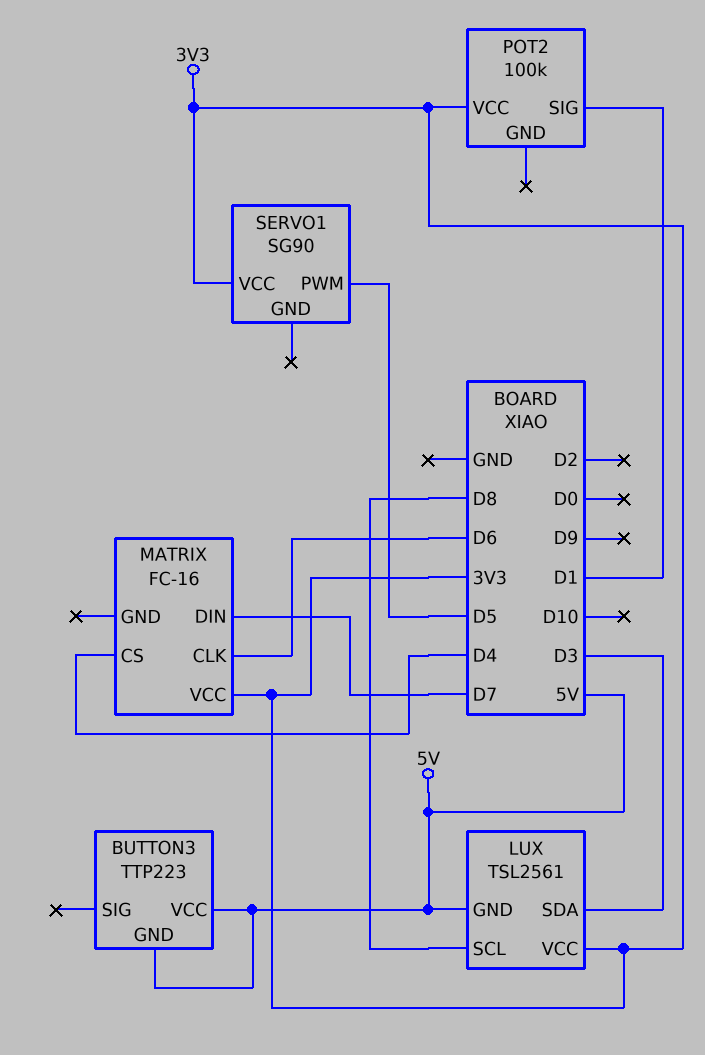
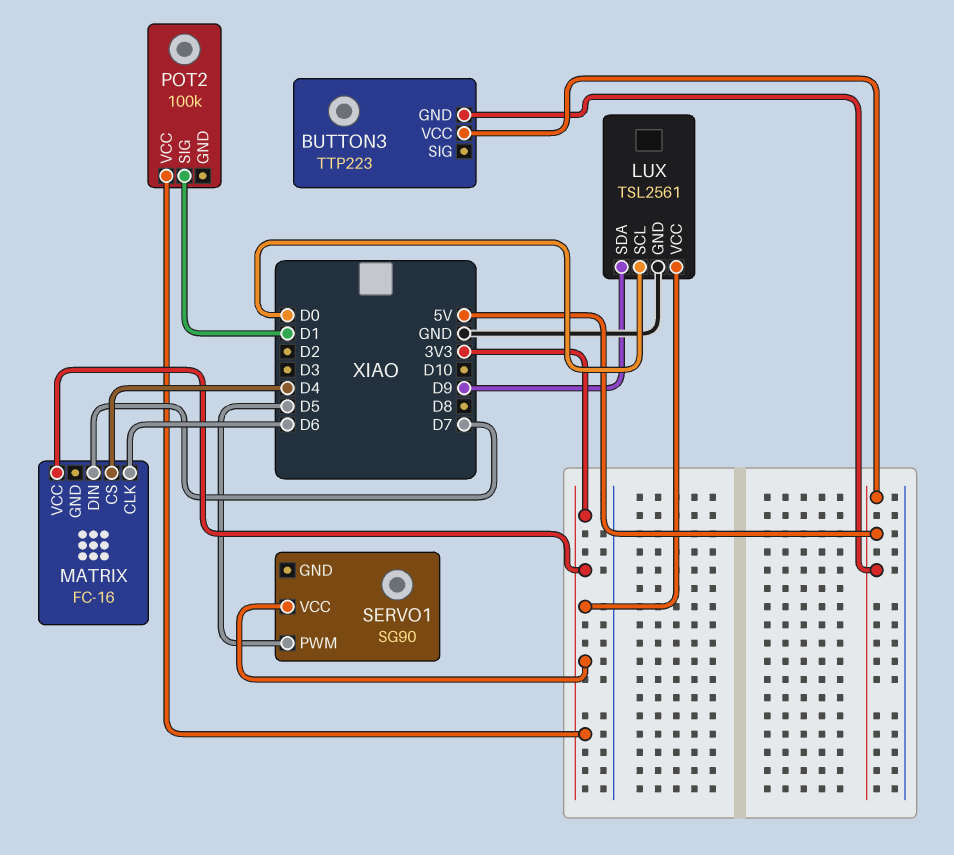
LUX pin GND: 5V -> GND
LUX pin SCL: D8 -> D0
LUX pin SDA: D3 -> D9

